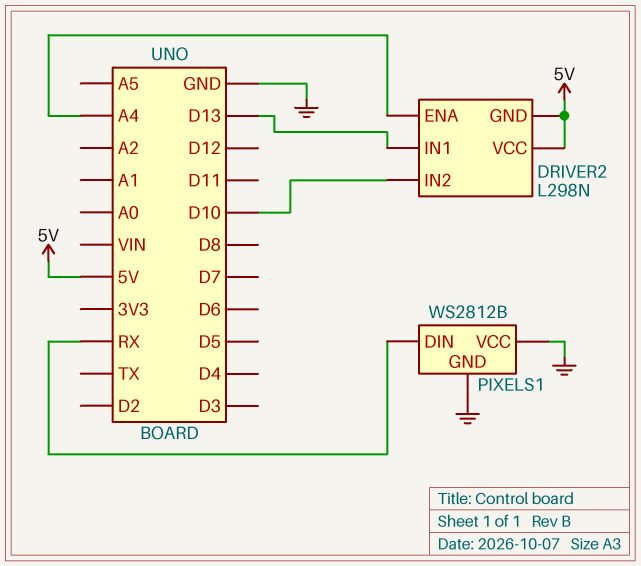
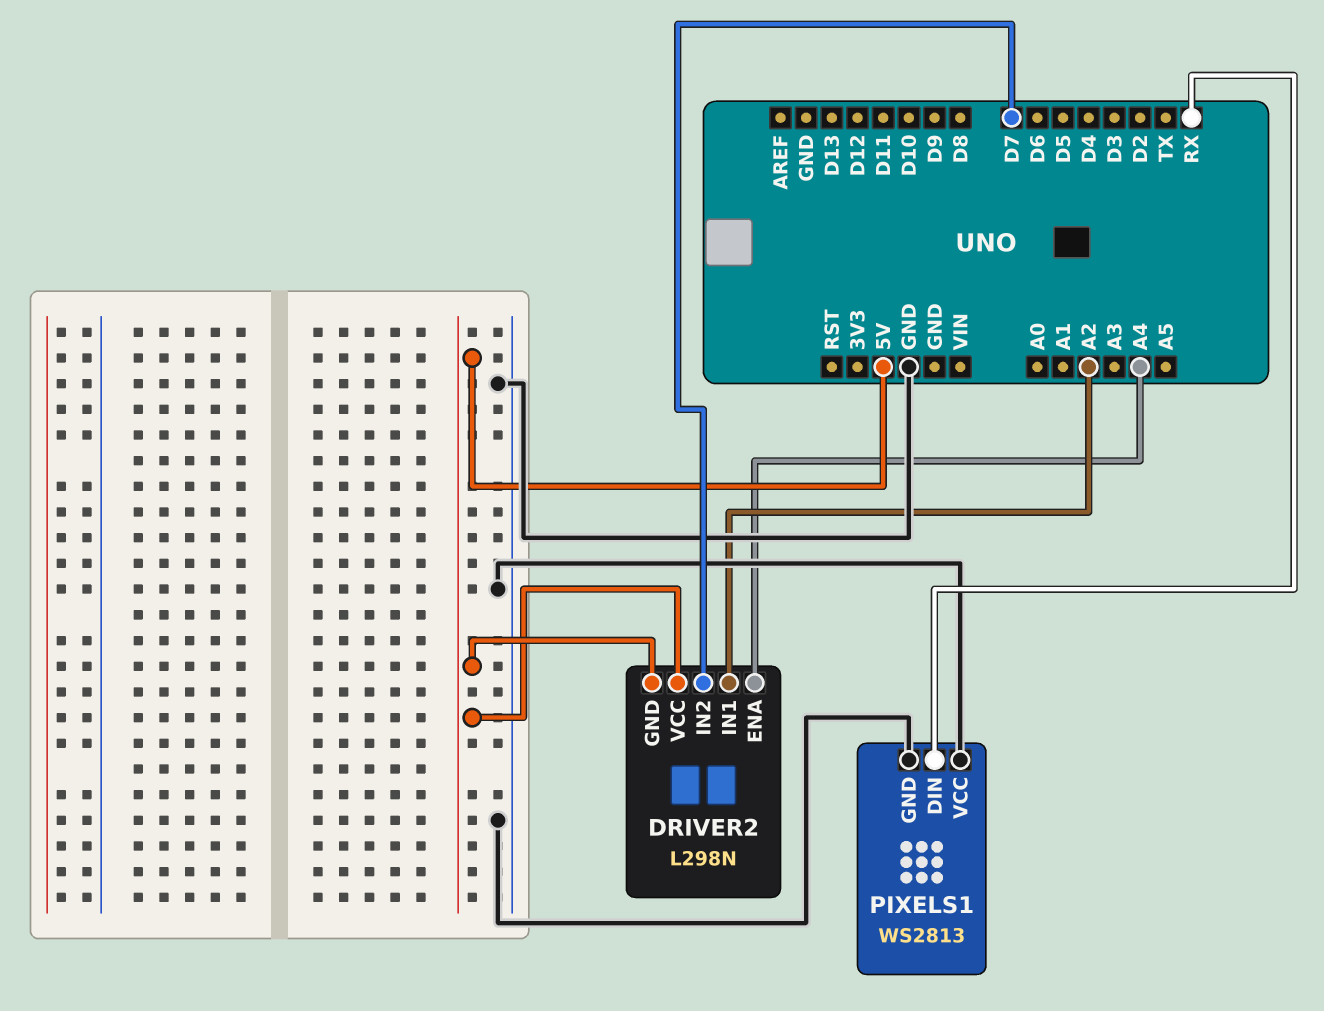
DRIVER2 pin IN1: D13 -> A2
DRIVER2 pin IN2: D10 -> D7
PIXELS1: WS2812B -> WS2813

